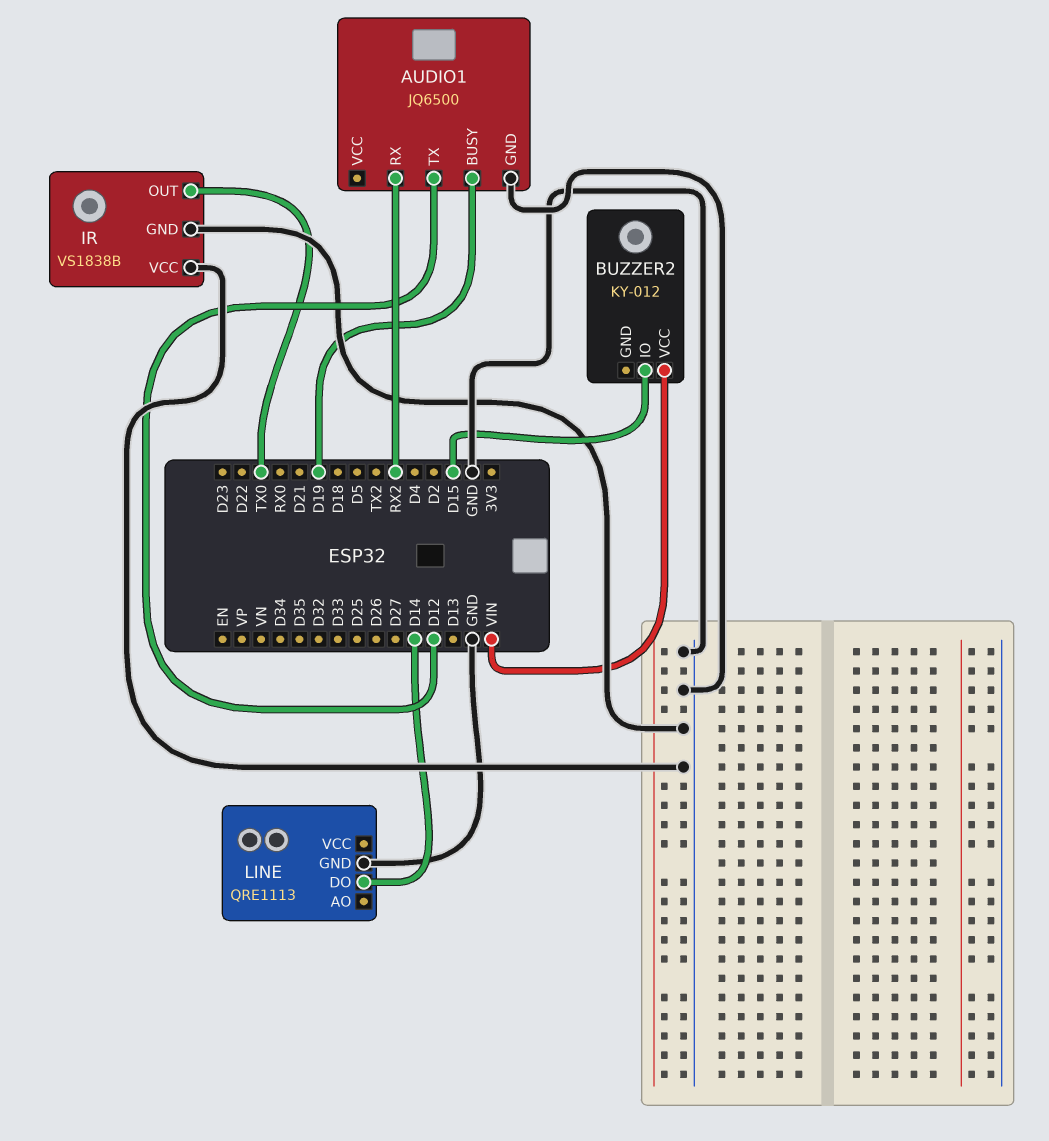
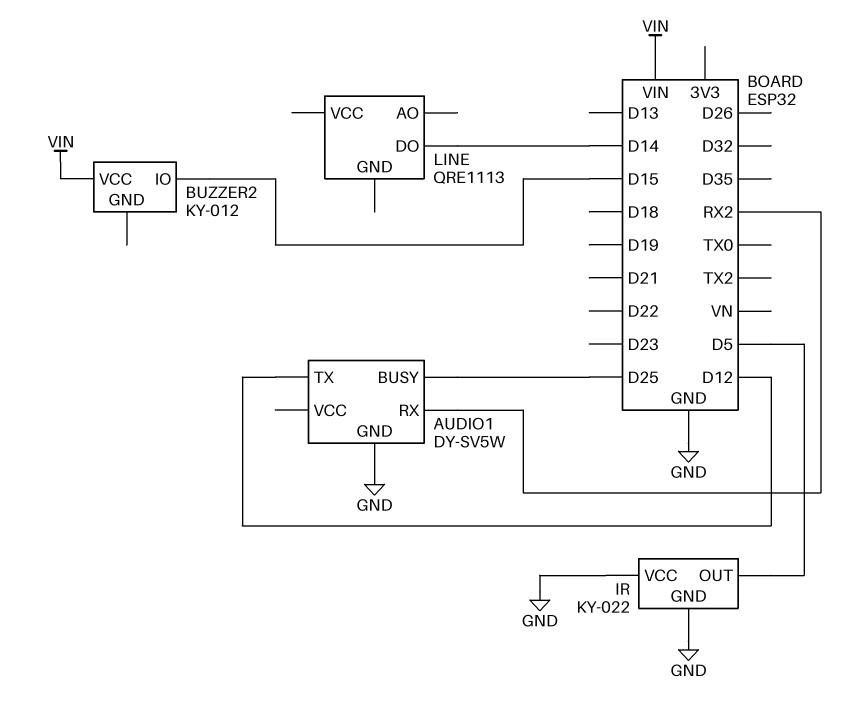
AUDIO1: JQ6500 -> DY-SV5W
AUDIO1 pin BUSY: D19 -> D25
IR: VS1838B -> KY-022
IR pin OUT: TX0 -> D5
LINE pin GND: GND -> none

